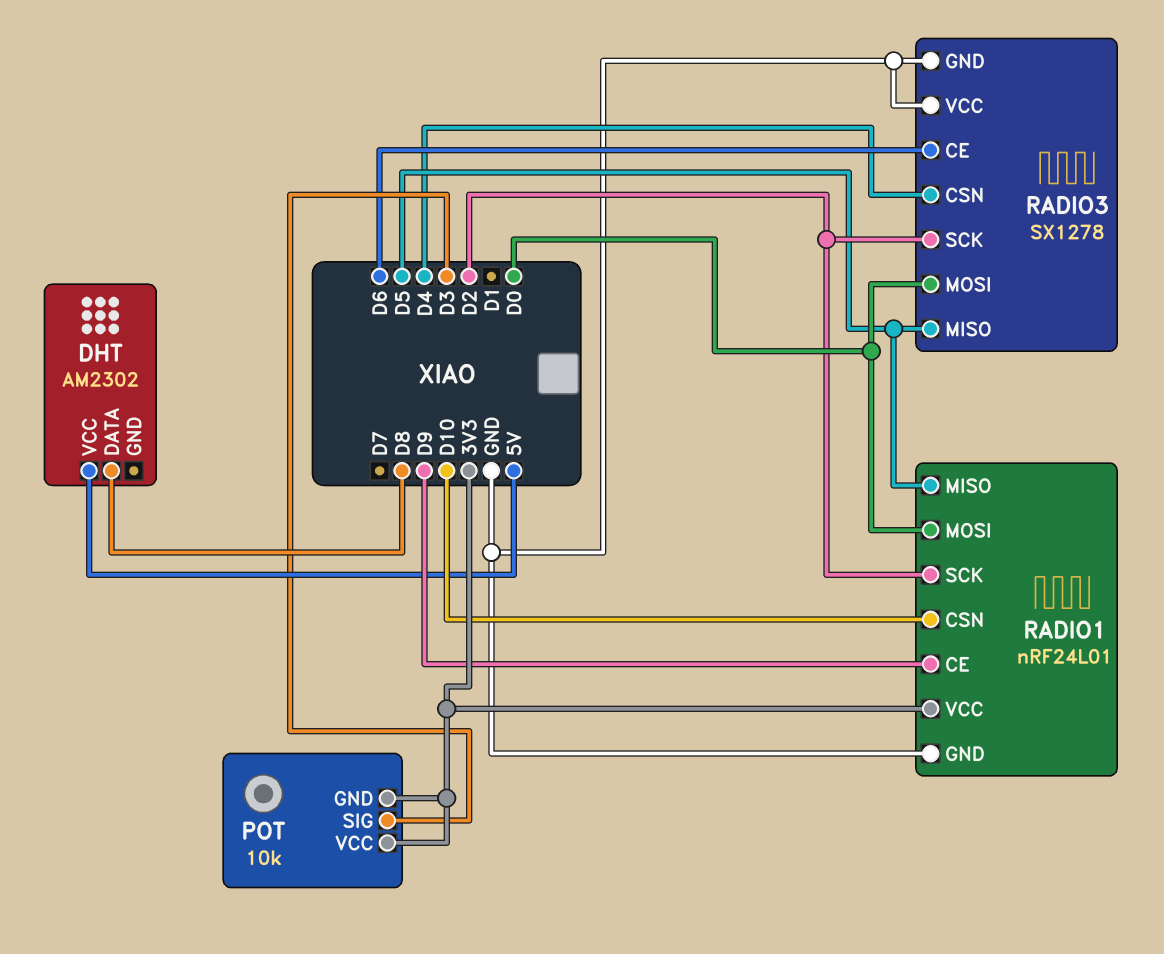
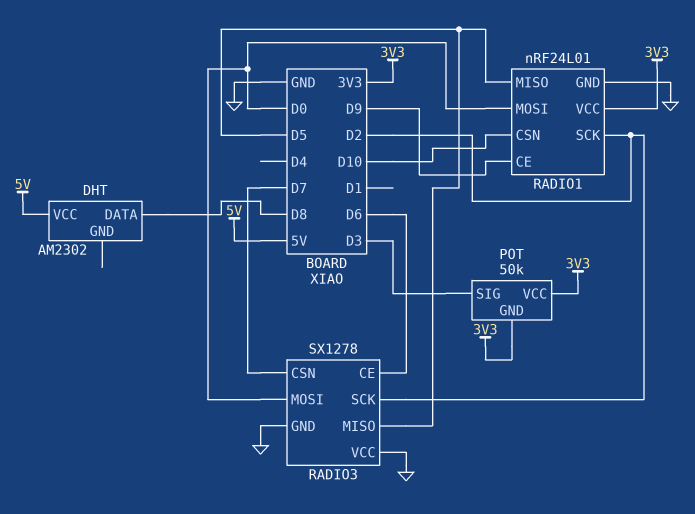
POT: 10k -> 50k
RADIO3 pin CSN: D4 -> D7

